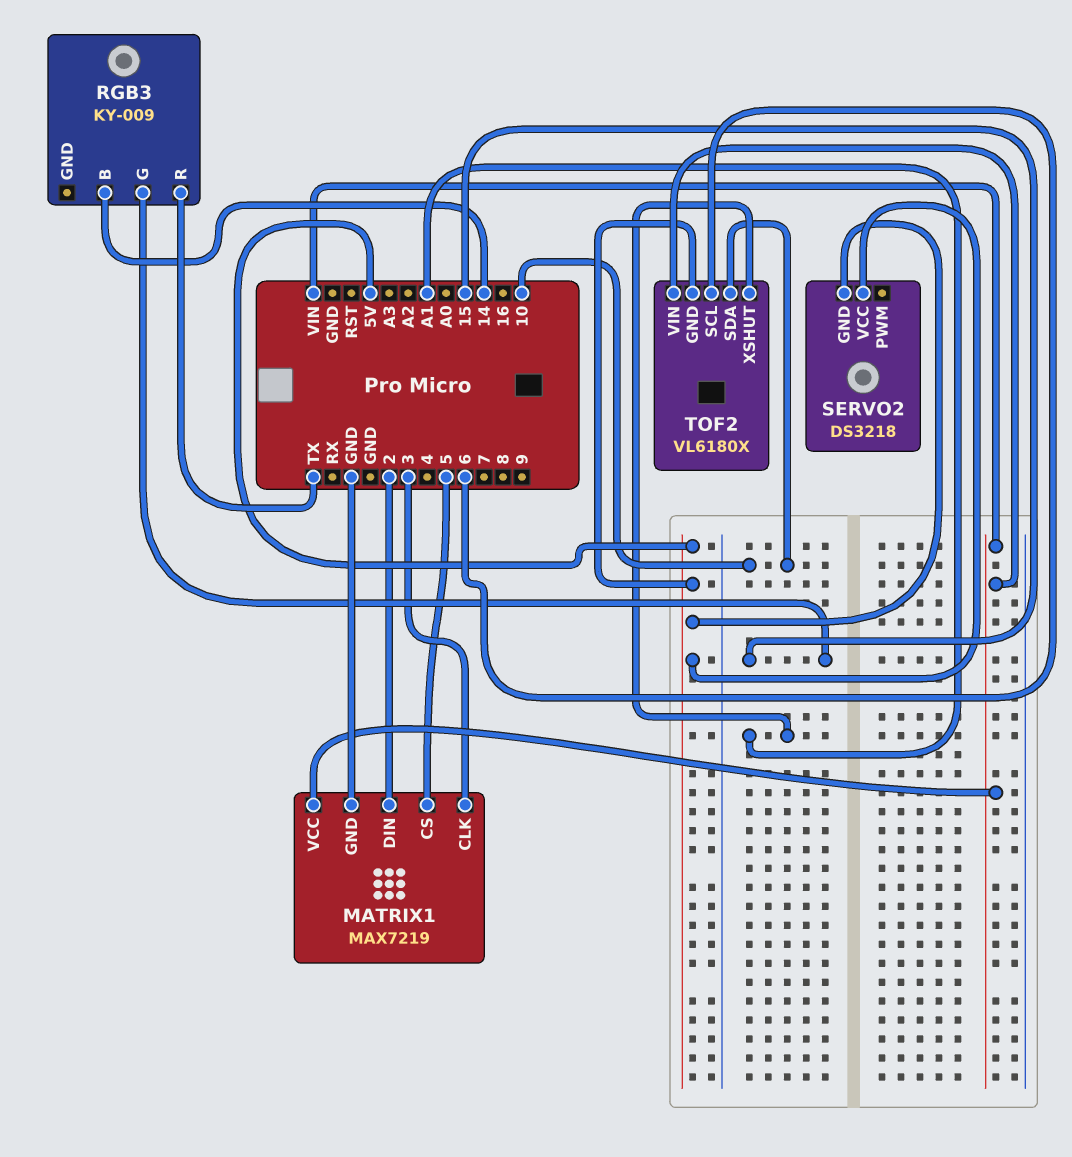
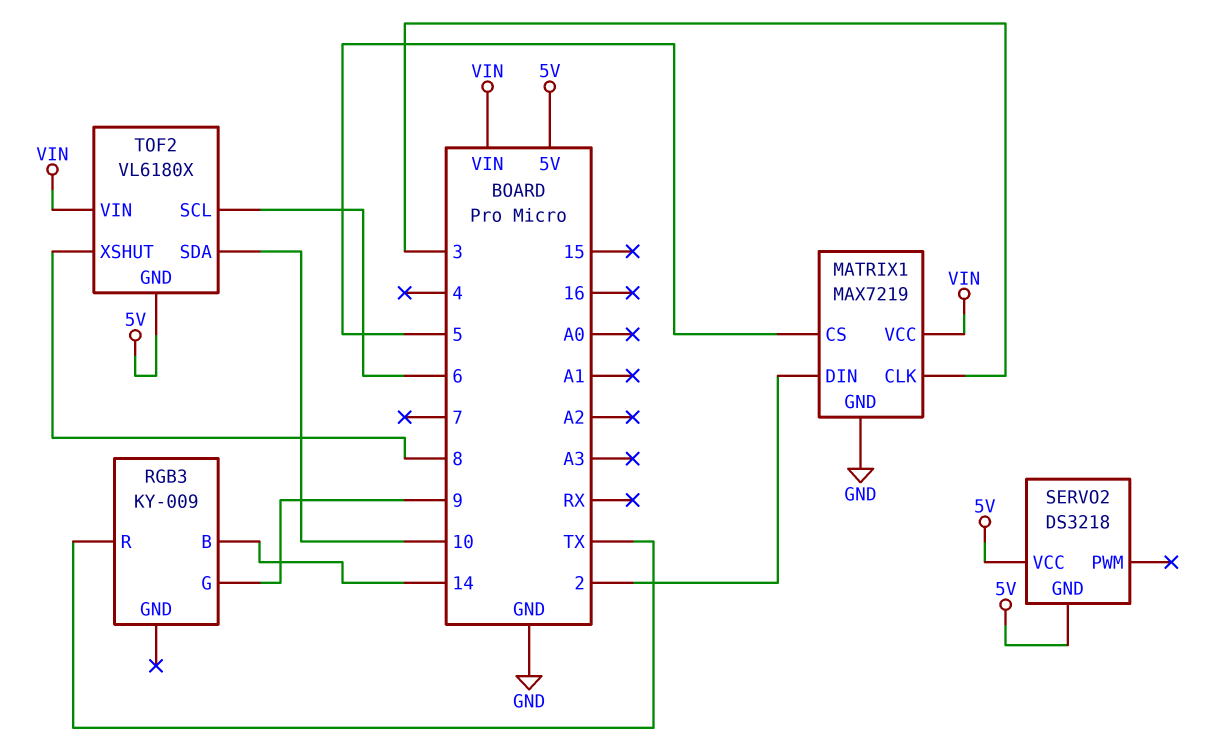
RGB3 pin G: 15 -> 9
TOF2 pin XSHUT: A1 -> 8

